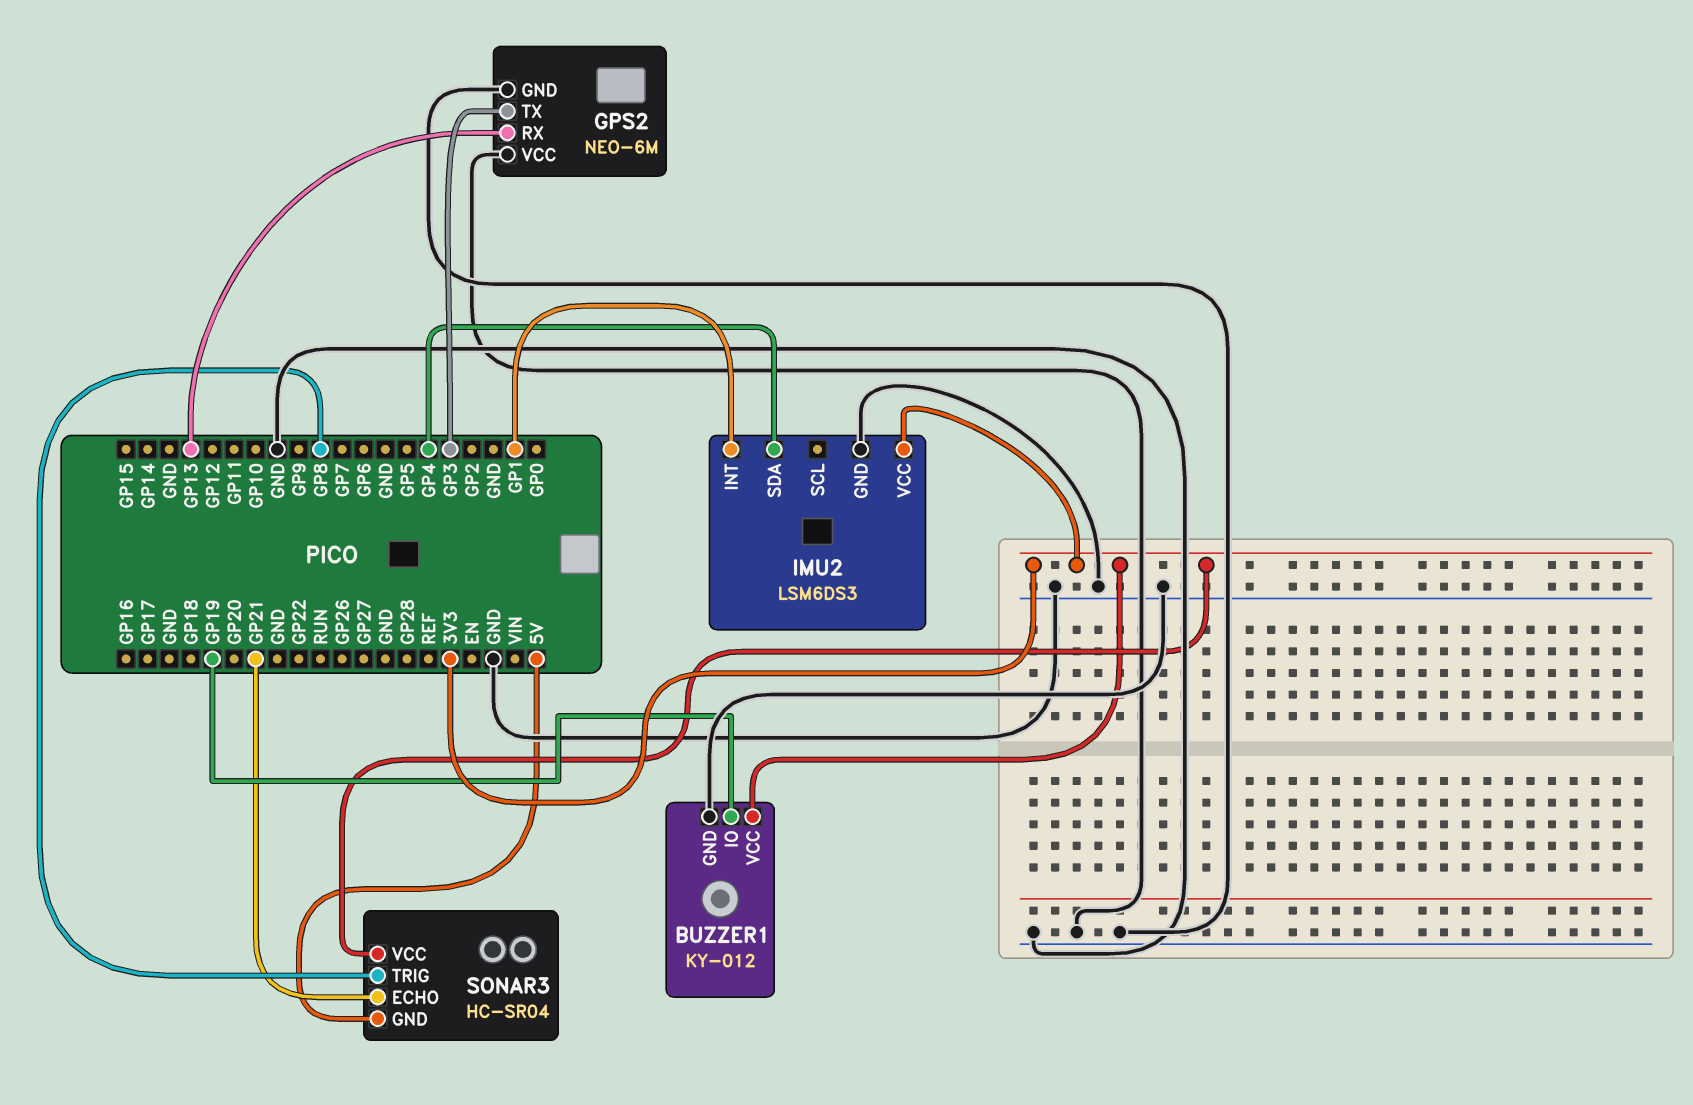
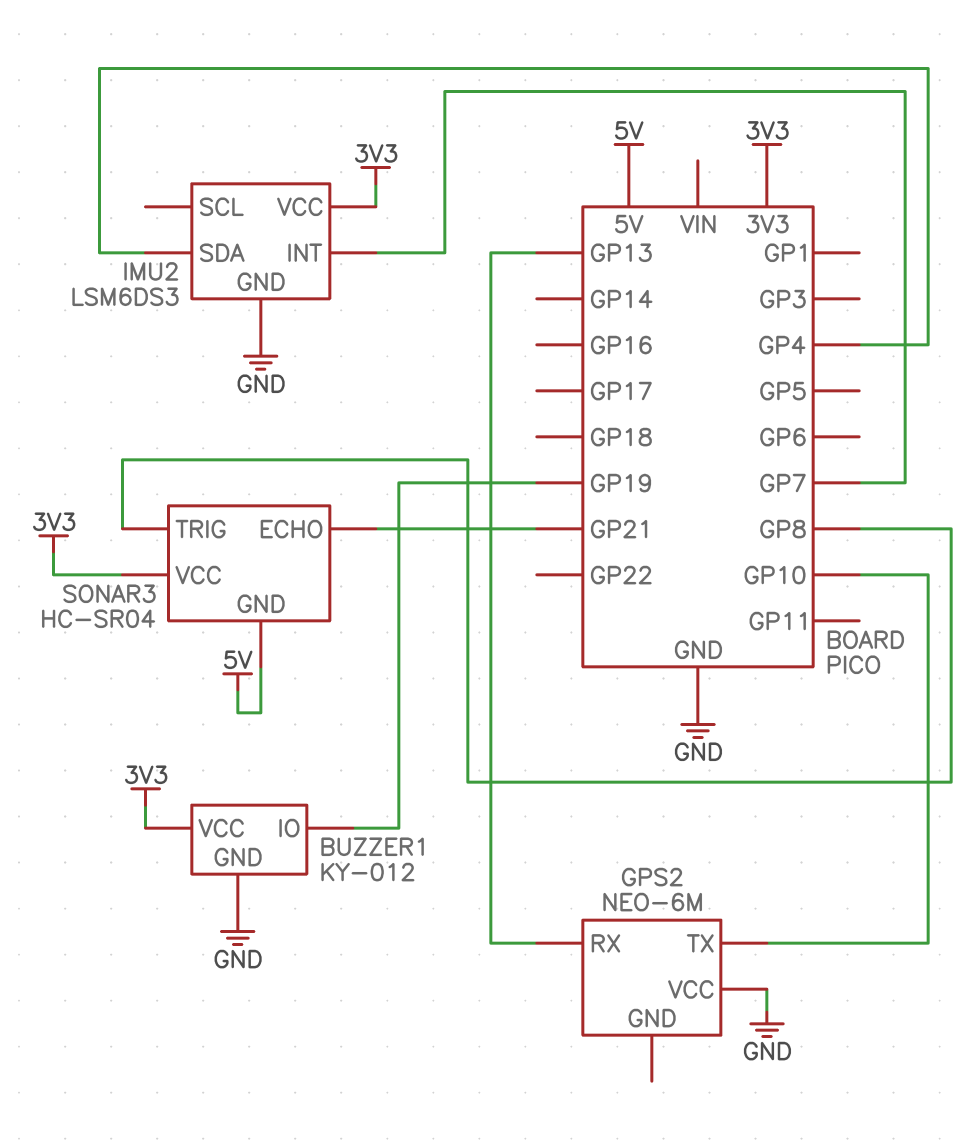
GPS2 pin GND: GND -> none
GPS2 pin TX: GP3 -> GP10
IMU2 pin INT: GP1 -> GP7

